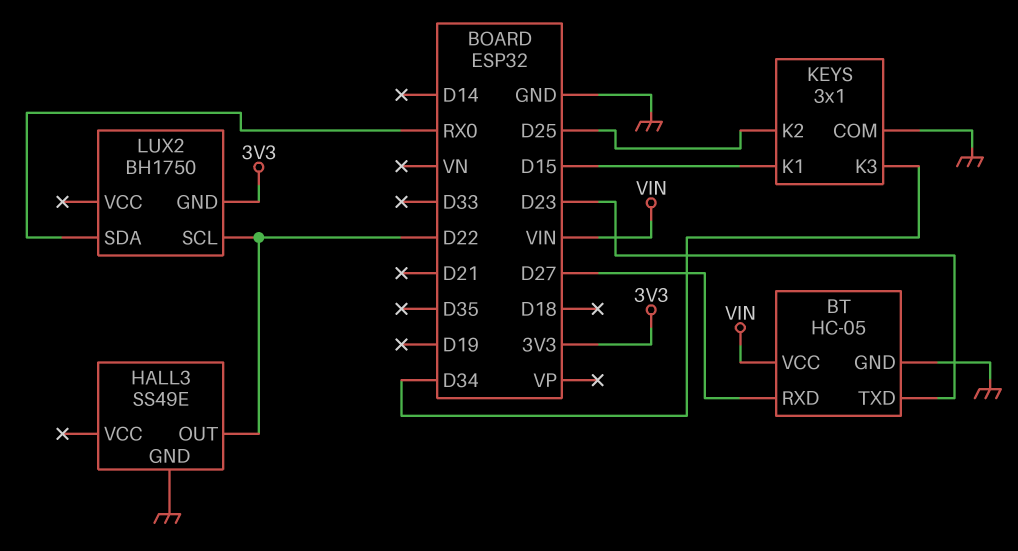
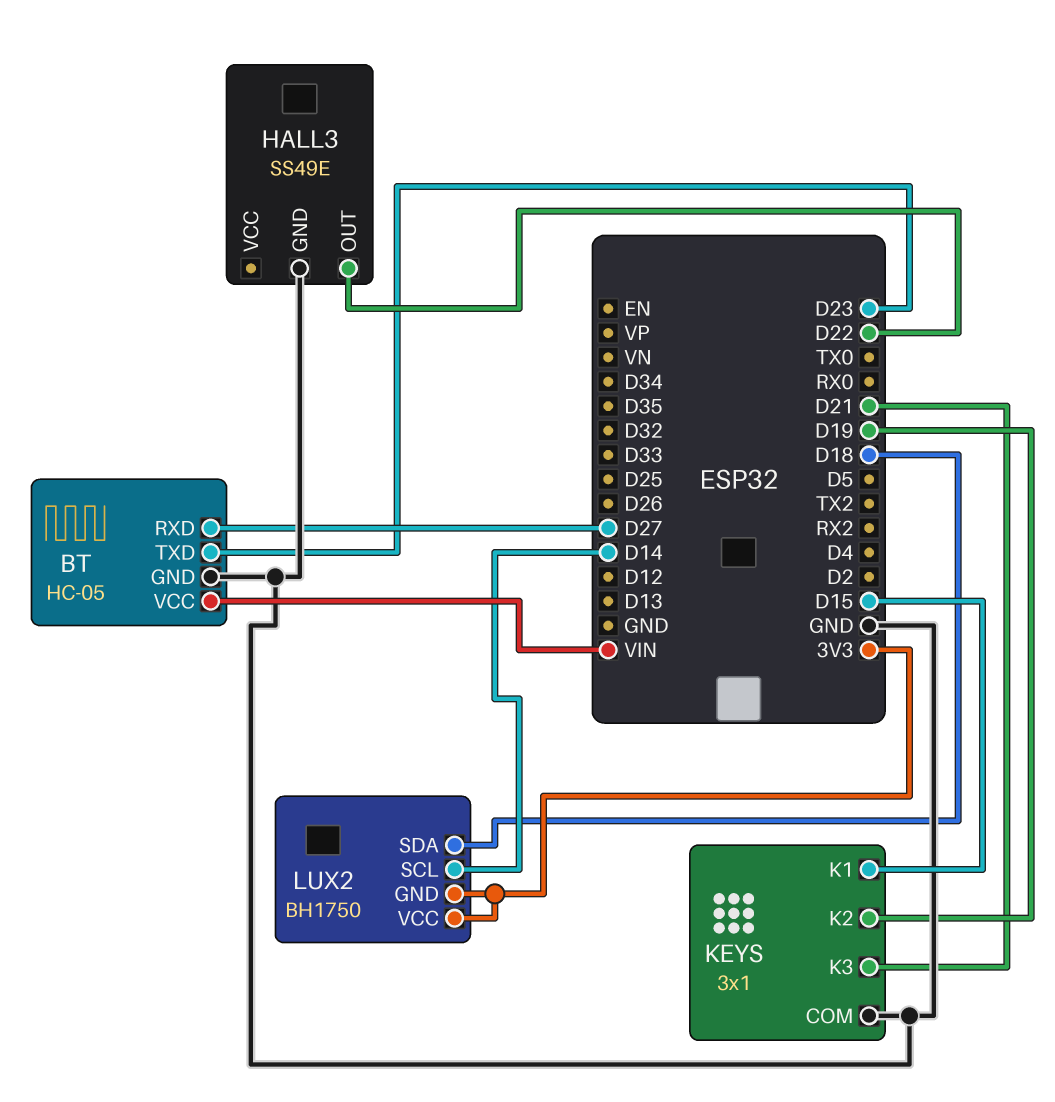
KEYS pin K2: D25 -> D19
KEYS pin K3: D34 -> D21
LUX2 pin SCL: D22 -> D14
LUX2 pin SDA: RX0 -> D18
LUX2 pin VCC: none -> 3V3

